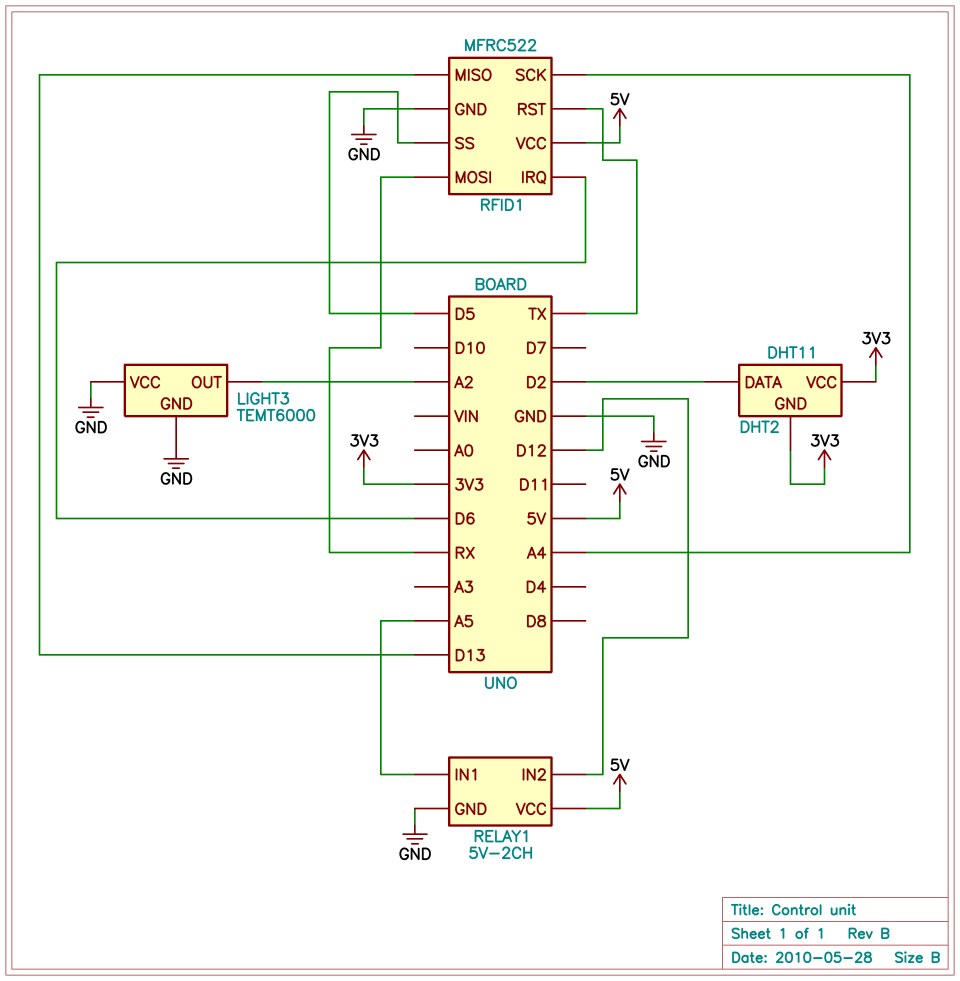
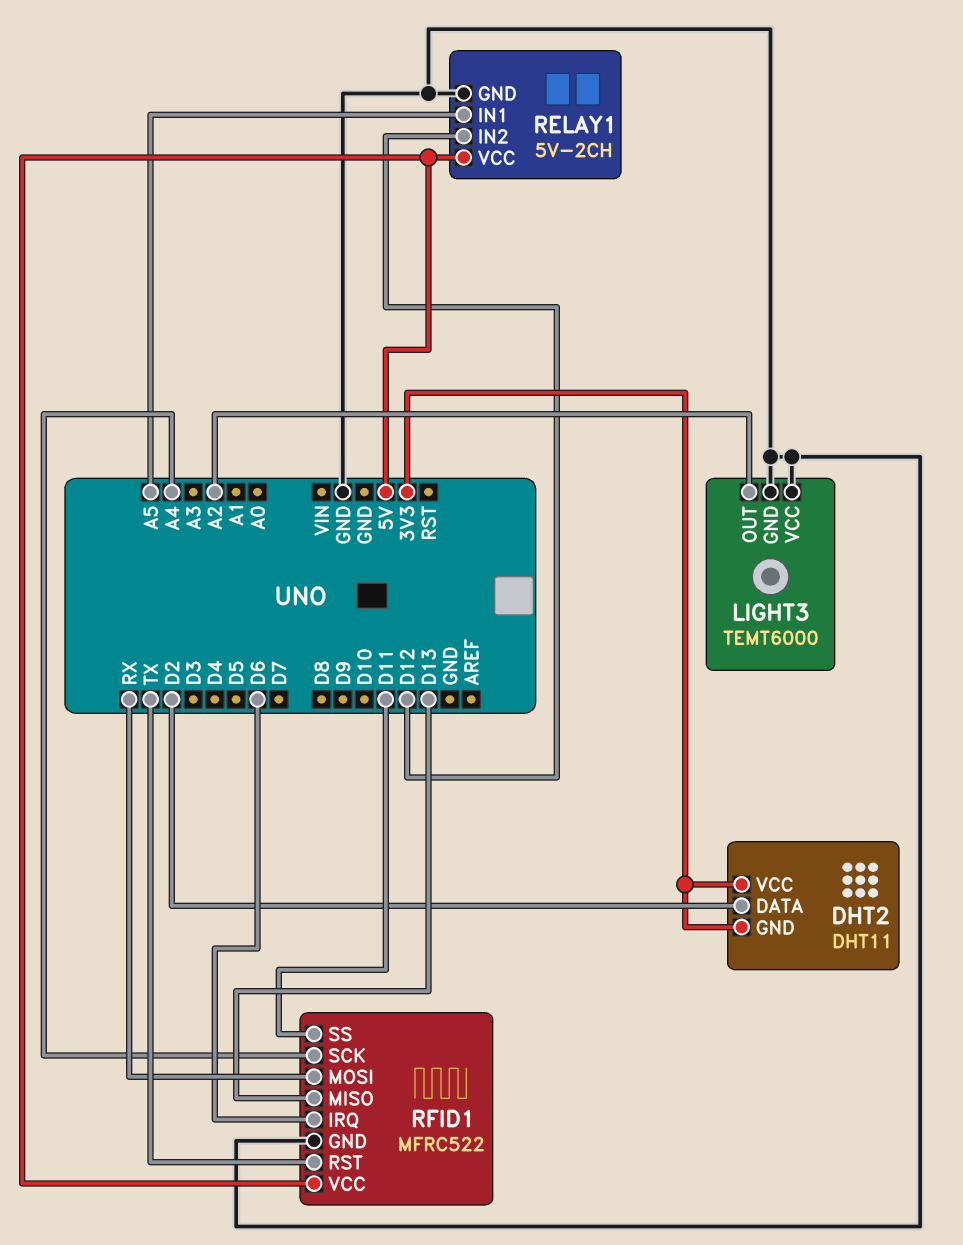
RFID1 pin SS: D5 -> D11

